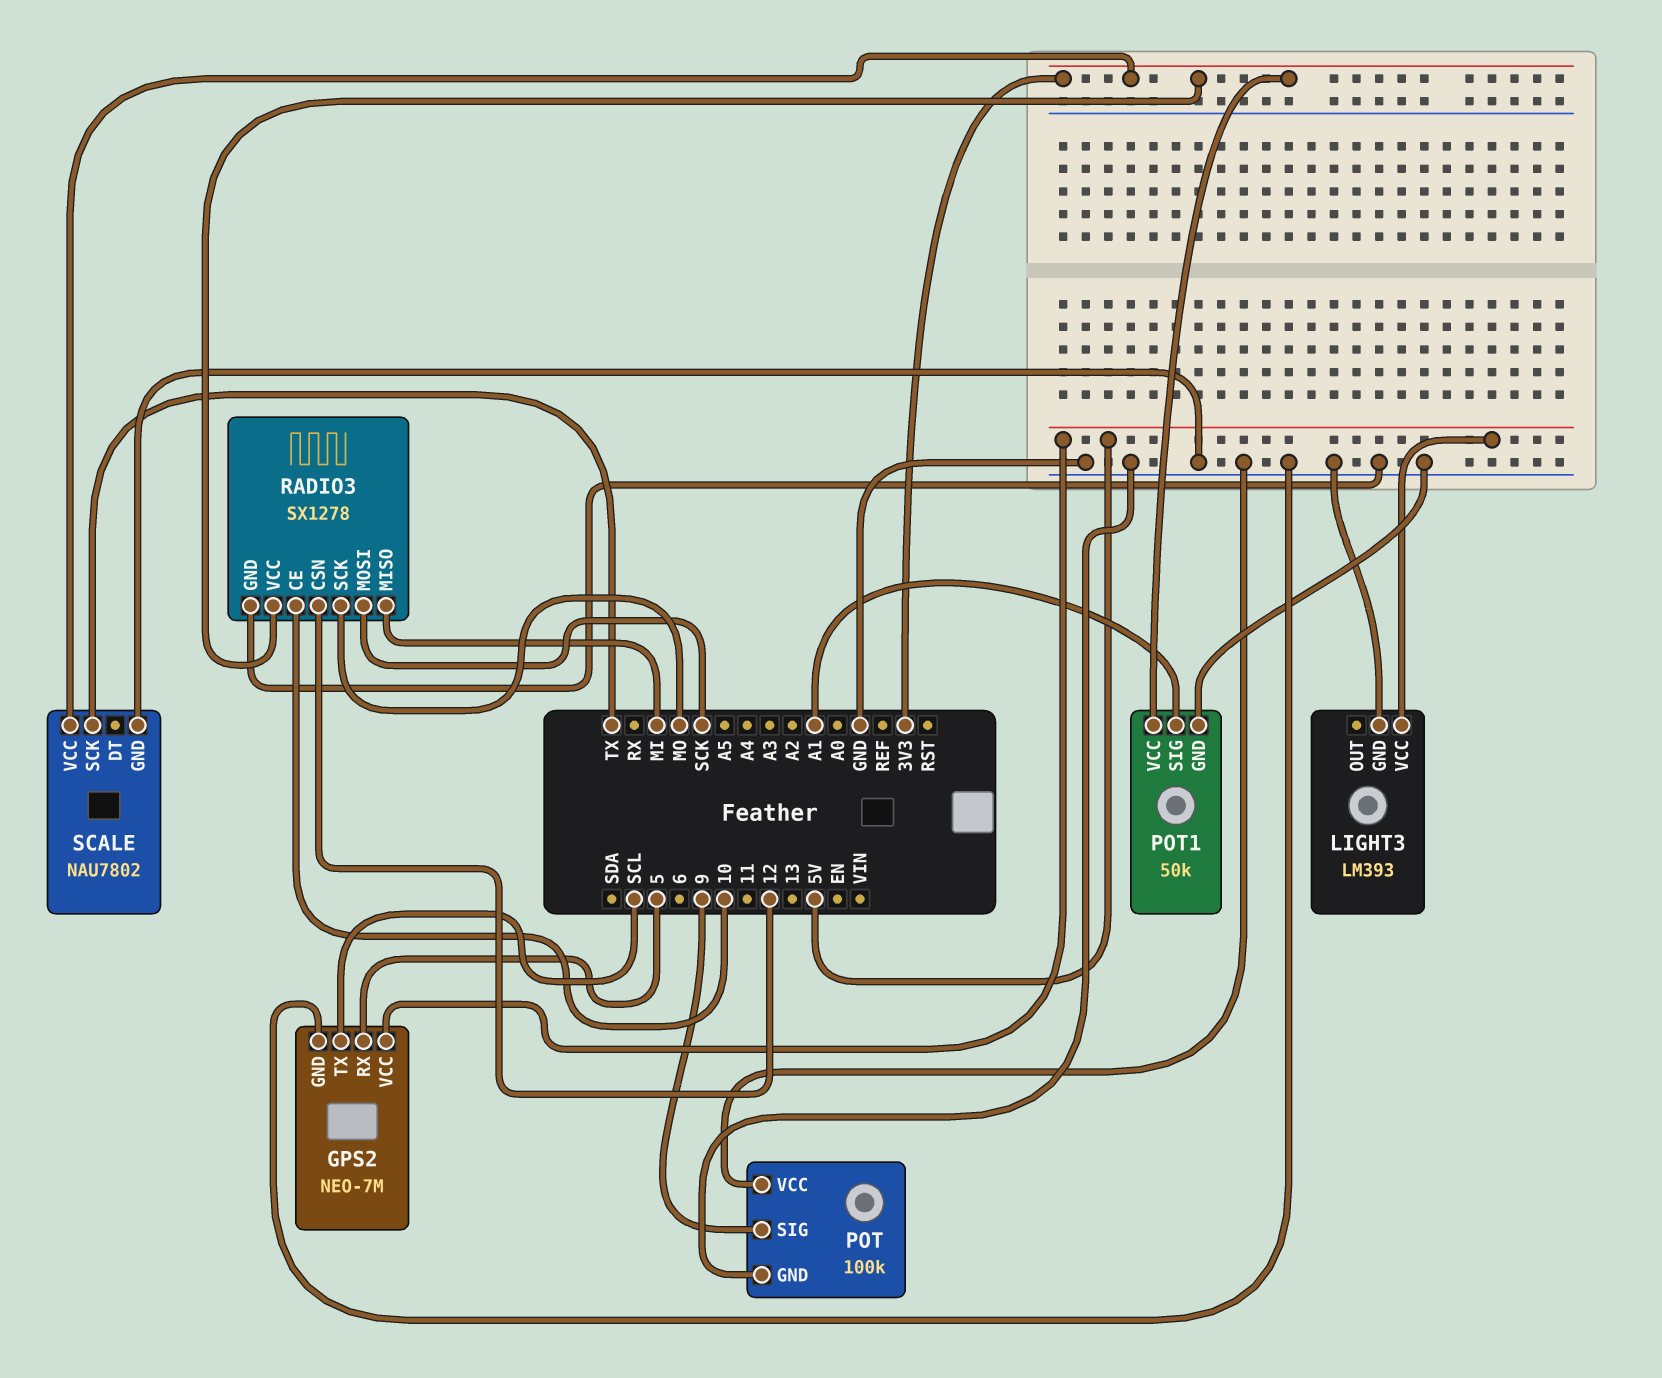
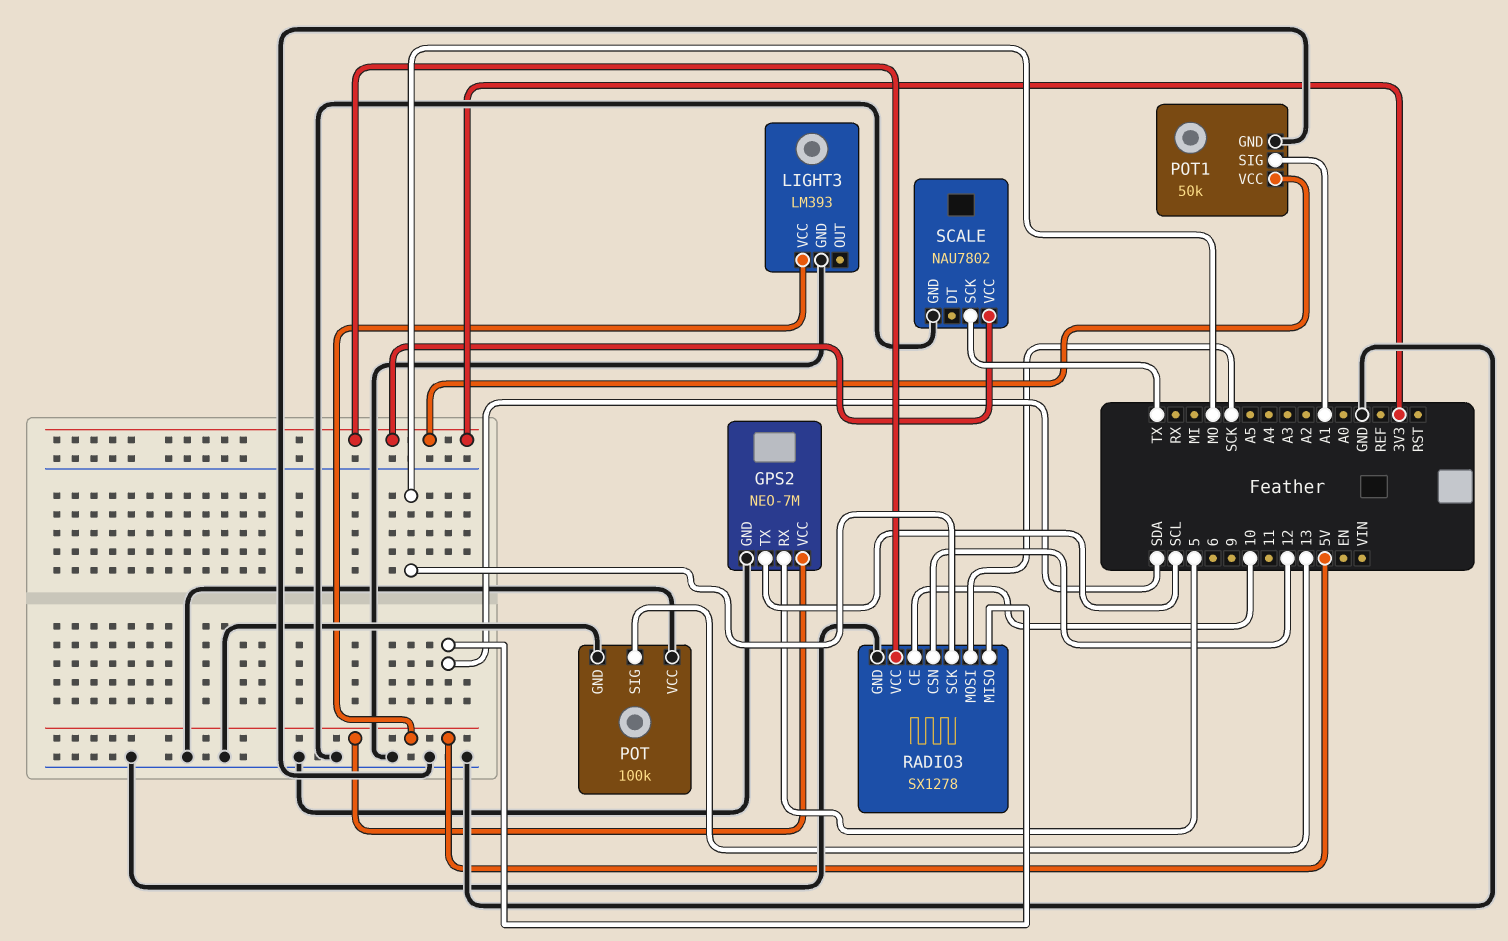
POT pin SIG: 9 -> 13
RADIO3 pin MISO: MI -> SDA

